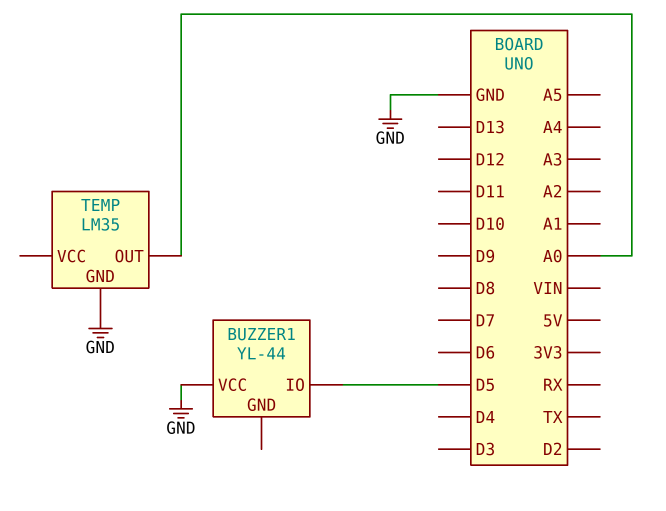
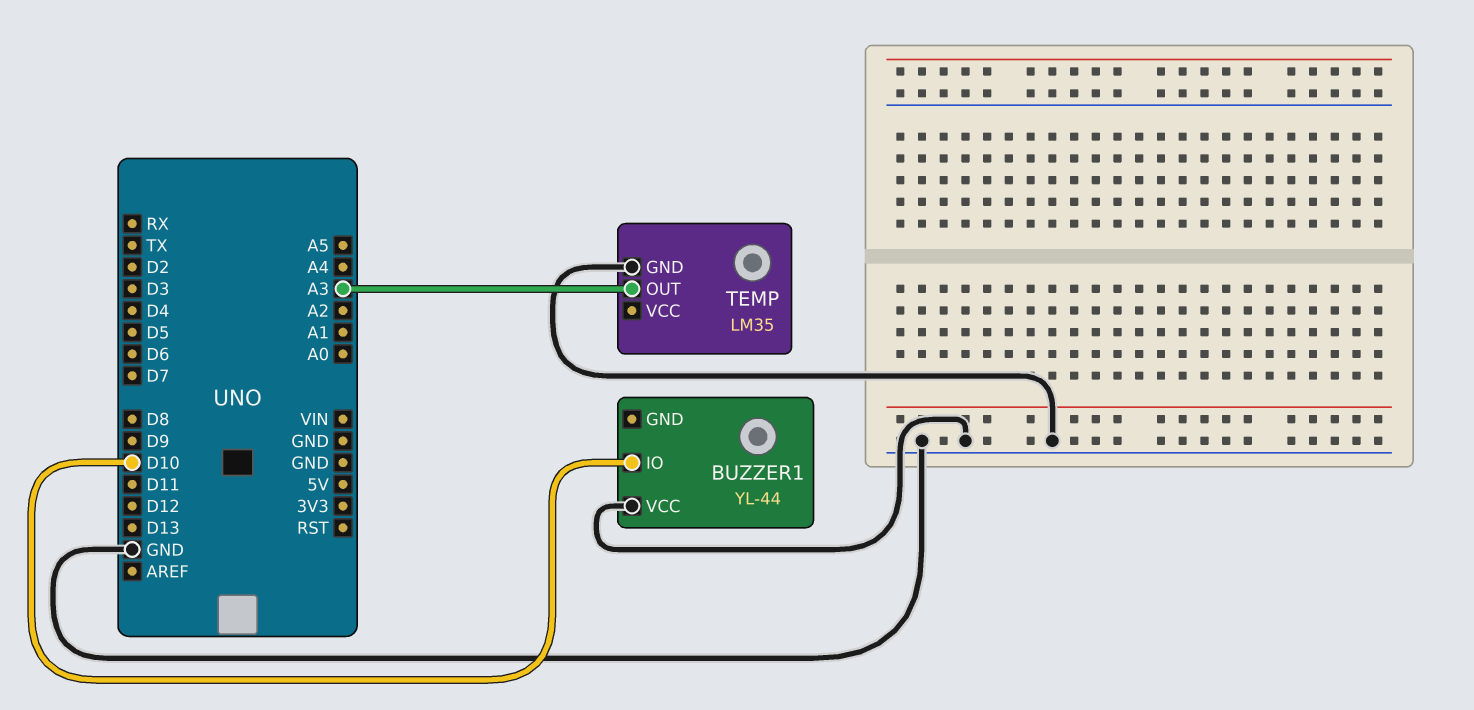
BUZZER1 pin IO: D5 -> D10
TEMP pin OUT: A0 -> A3

